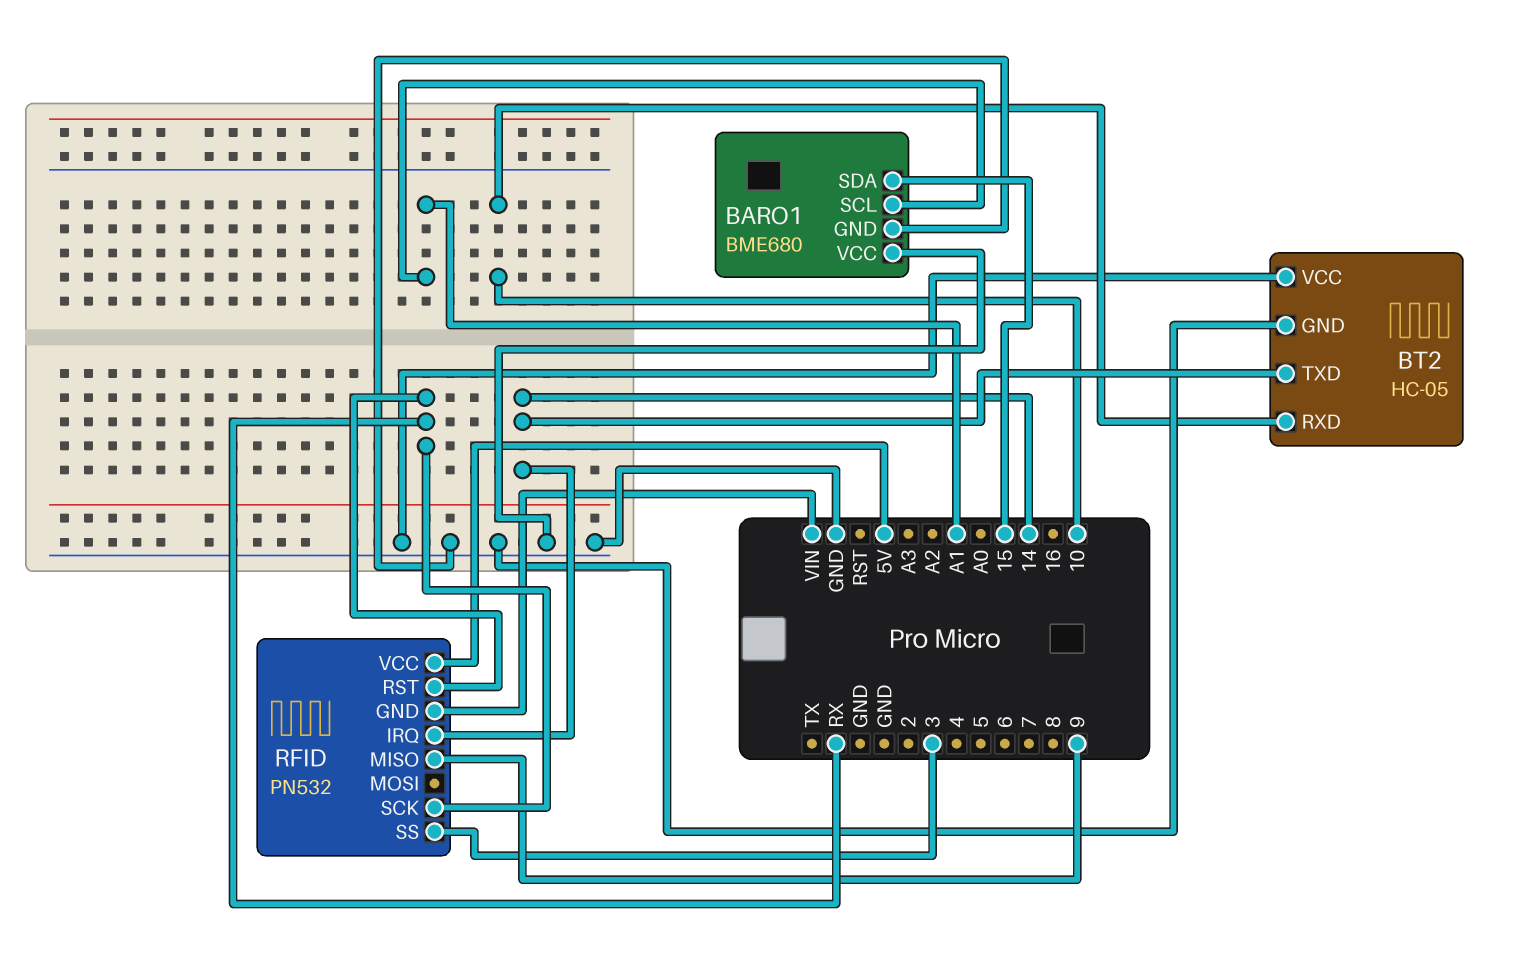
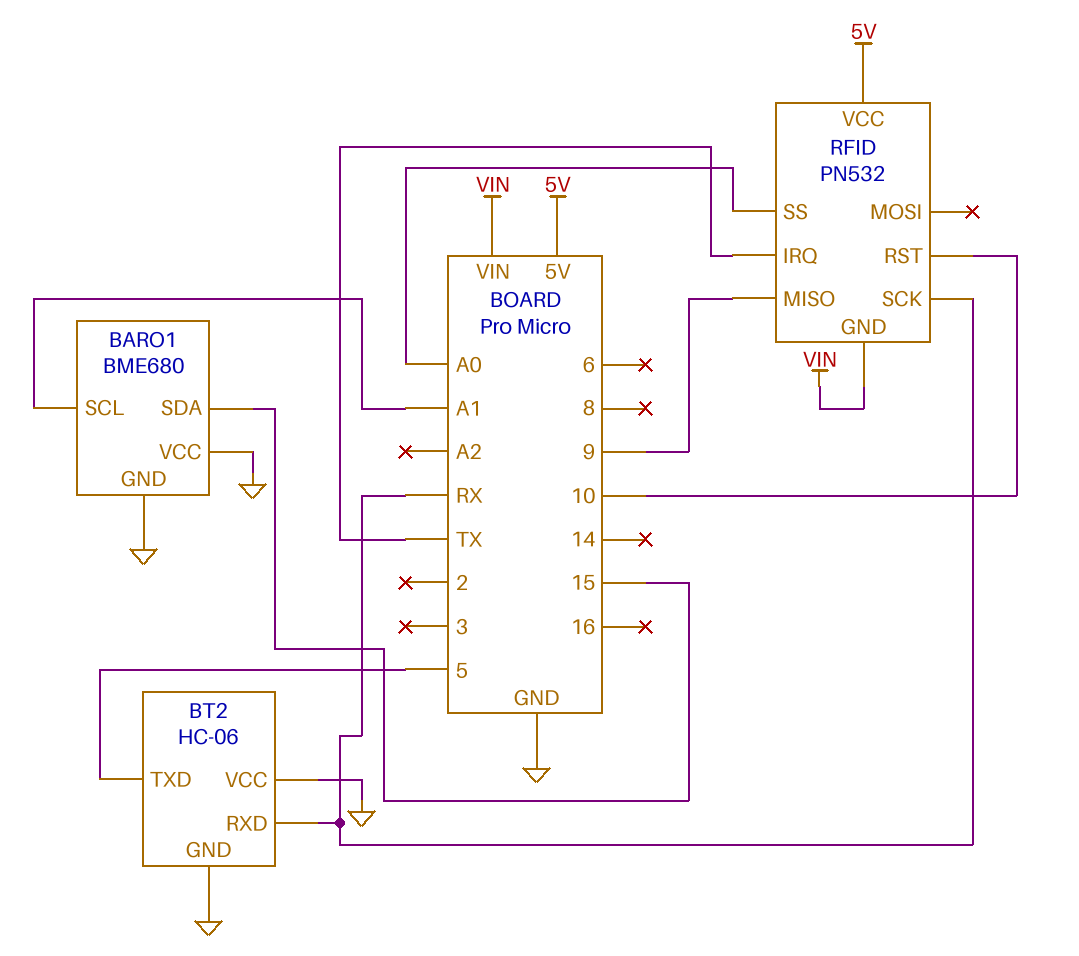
BT2: HC-05 -> HC-06
BT2 pin RXD: 10 -> RX
BT2 pin TXD: 14 -> 5
RFID pin IRQ: 14 -> TX
RFID pin RST: RX -> 10
RFID pin SS: 3 -> A0

